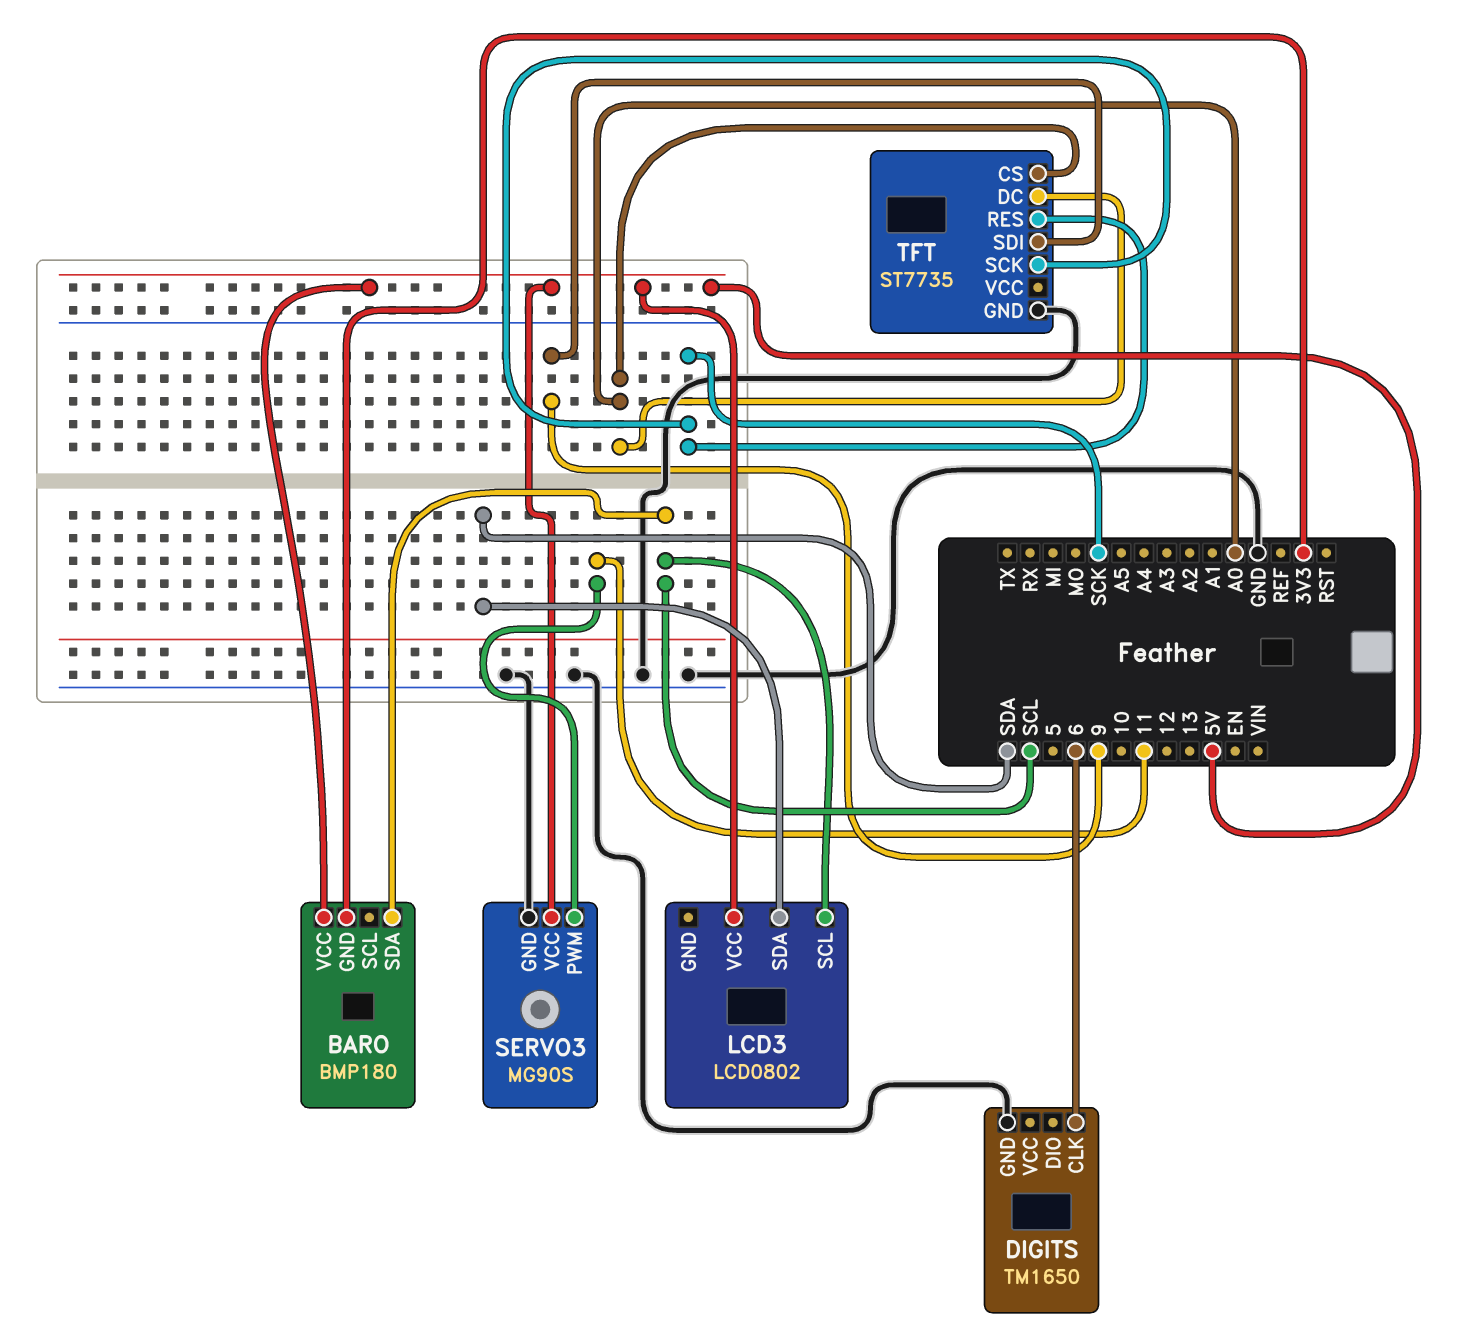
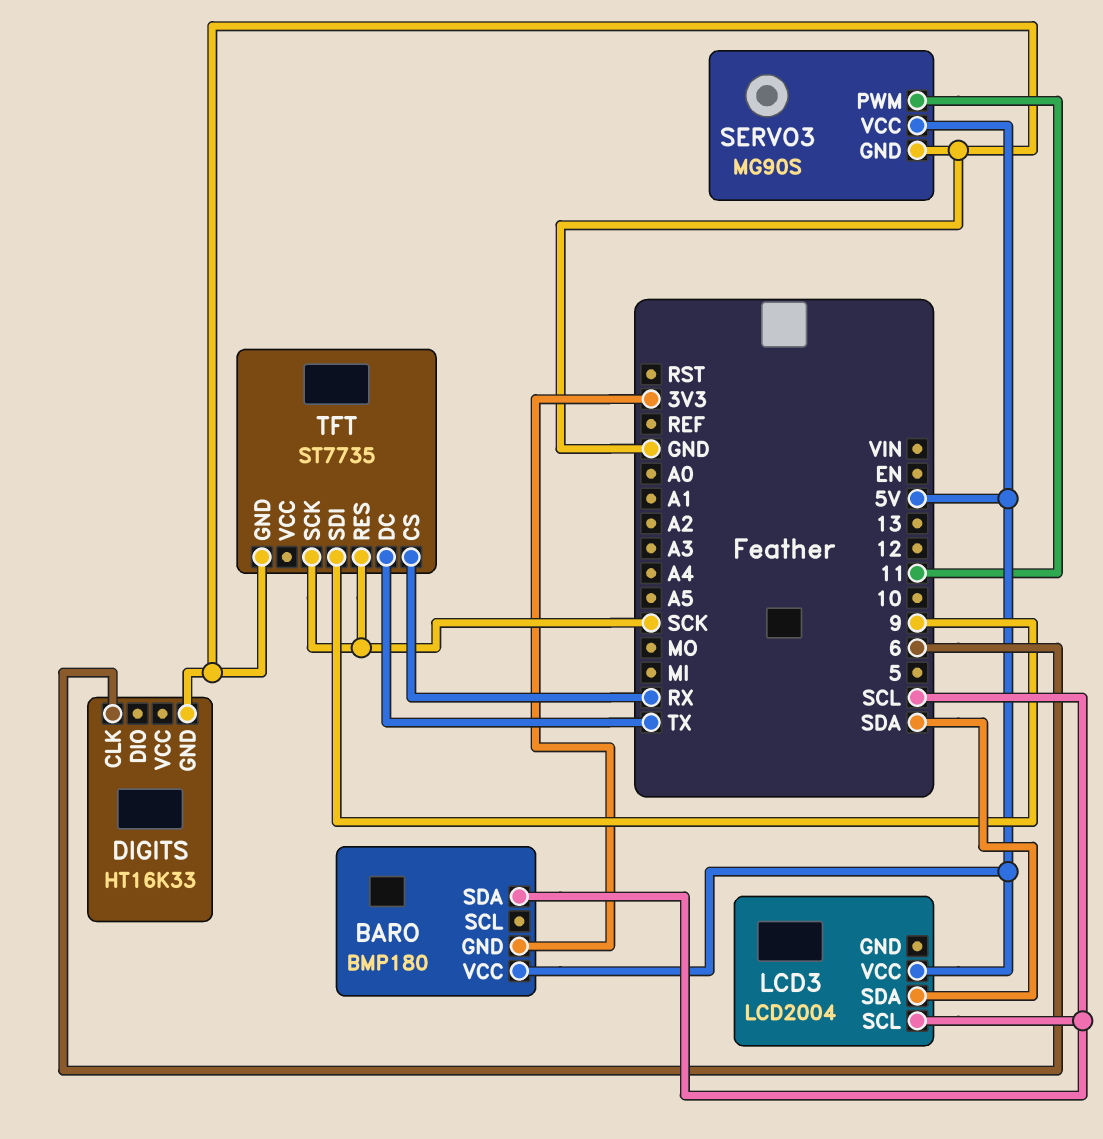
DIGITS: TM1650 -> HT16K33
LCD3: LCD0802 -> LCD2004
TFT pin CS: A0 -> RX
TFT pin DC: A0 -> TX

